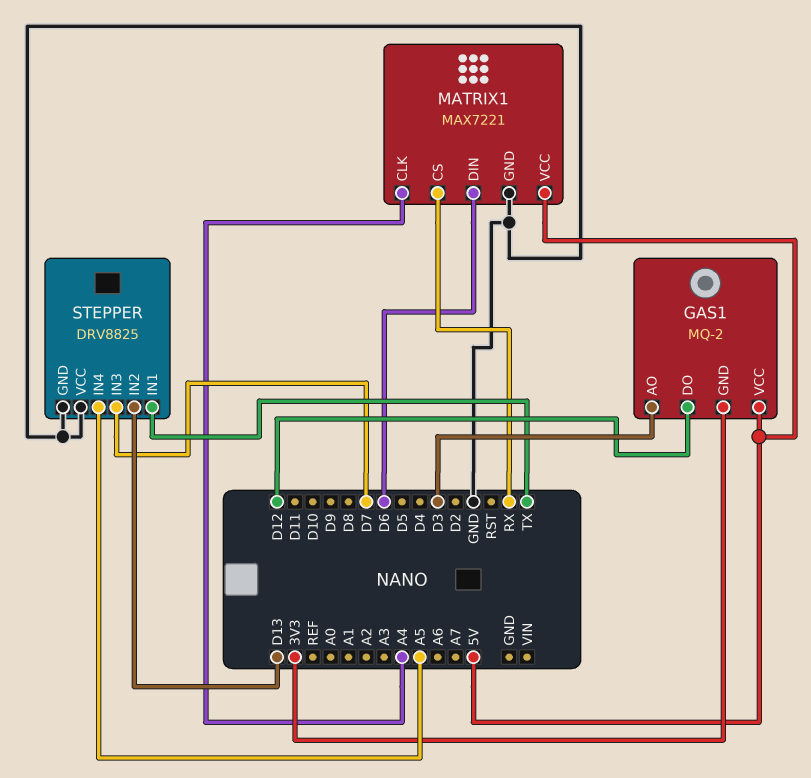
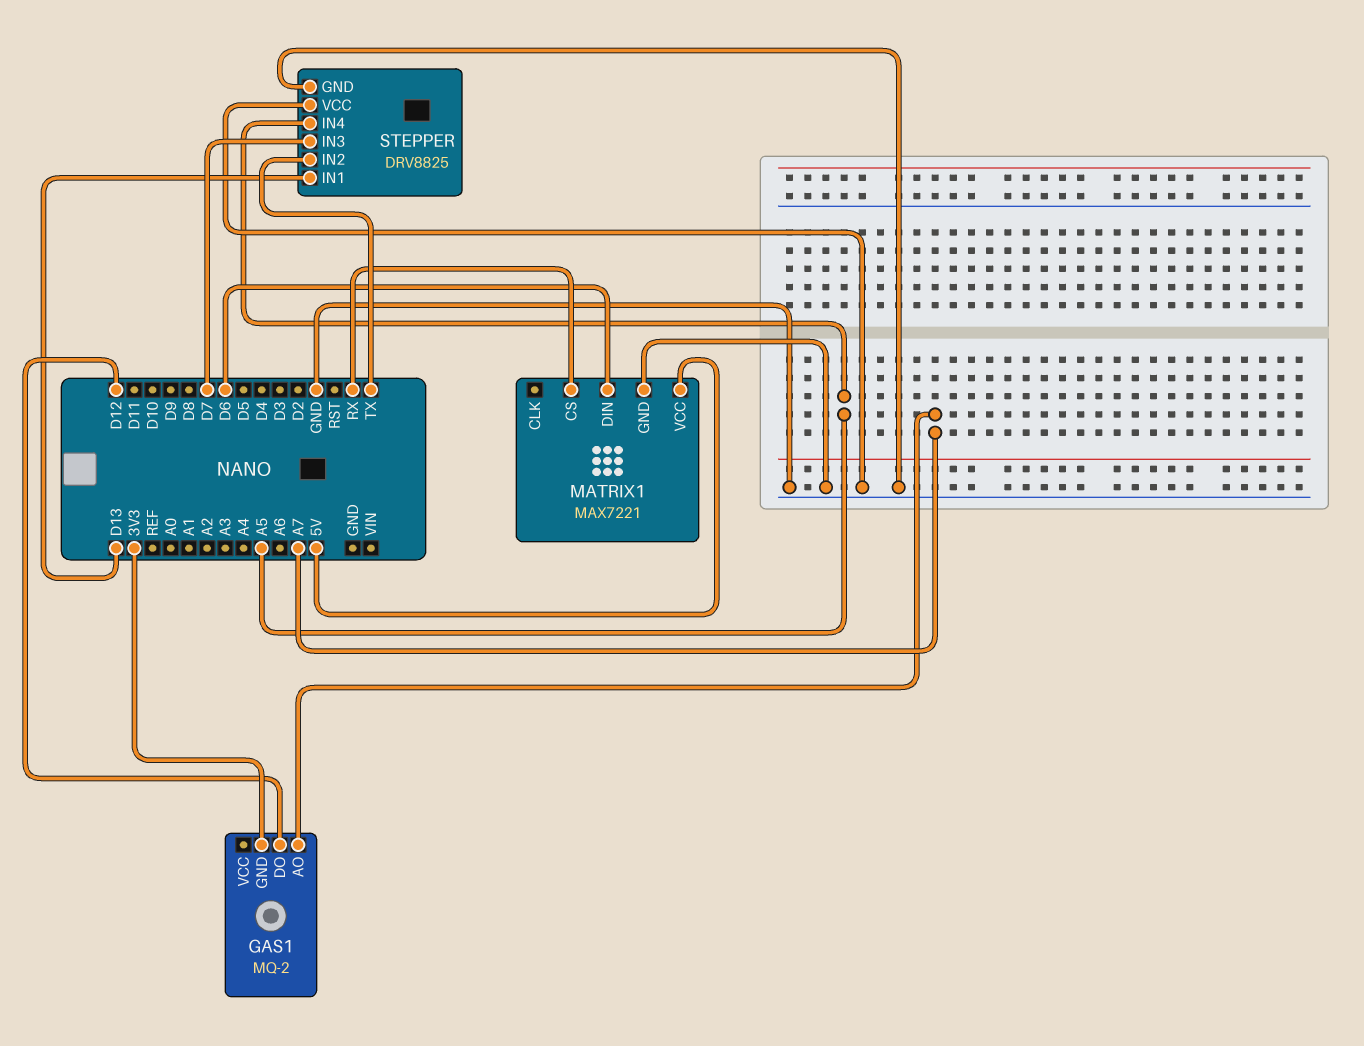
GAS1 pin AO: D3 -> A7
GAS1 pin VCC: 5V -> none
MATRIX1 pin CLK: A4 -> none
STEPPER pin IN1: TX -> D13
STEPPER pin IN2: D13 -> TX

